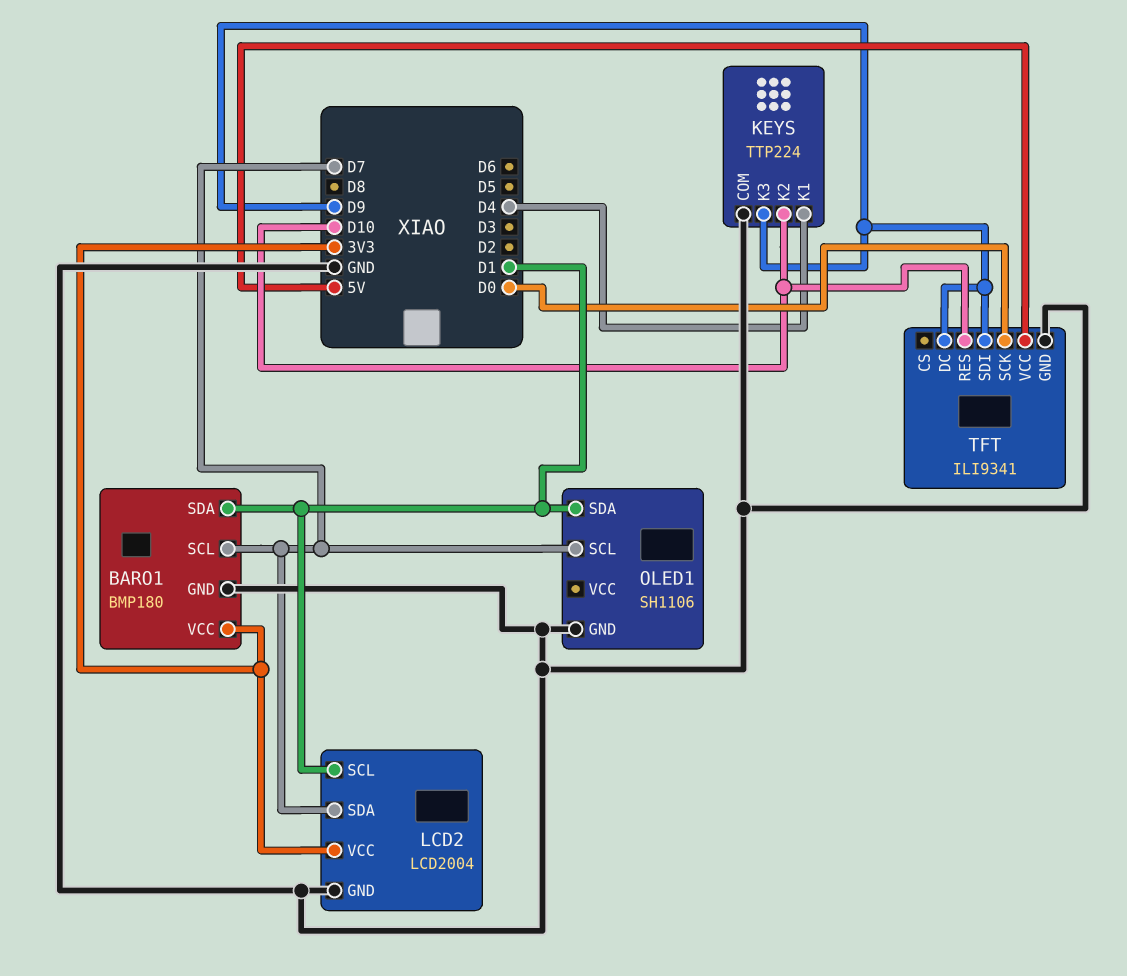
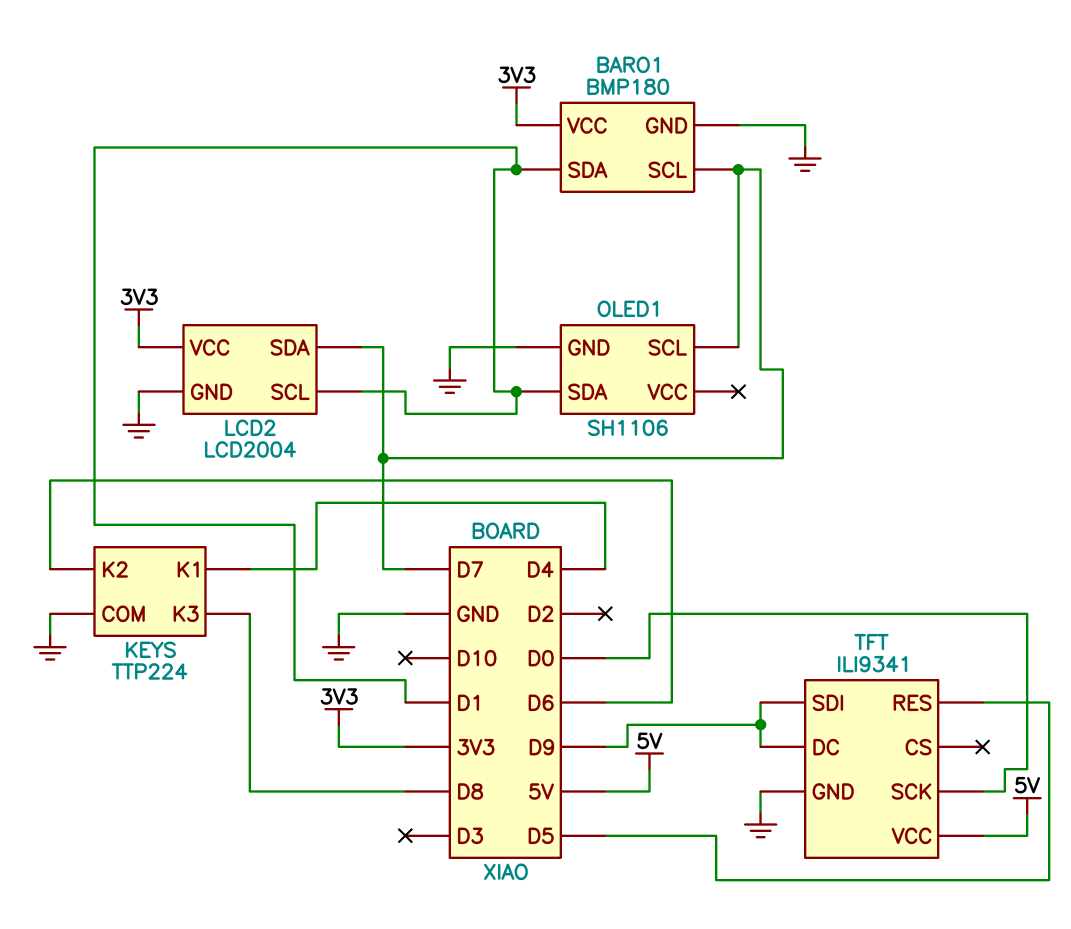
KEYS pin K2: D10 -> D6
KEYS pin K3: D9 -> D8
TFT pin RES: D10 -> D5

